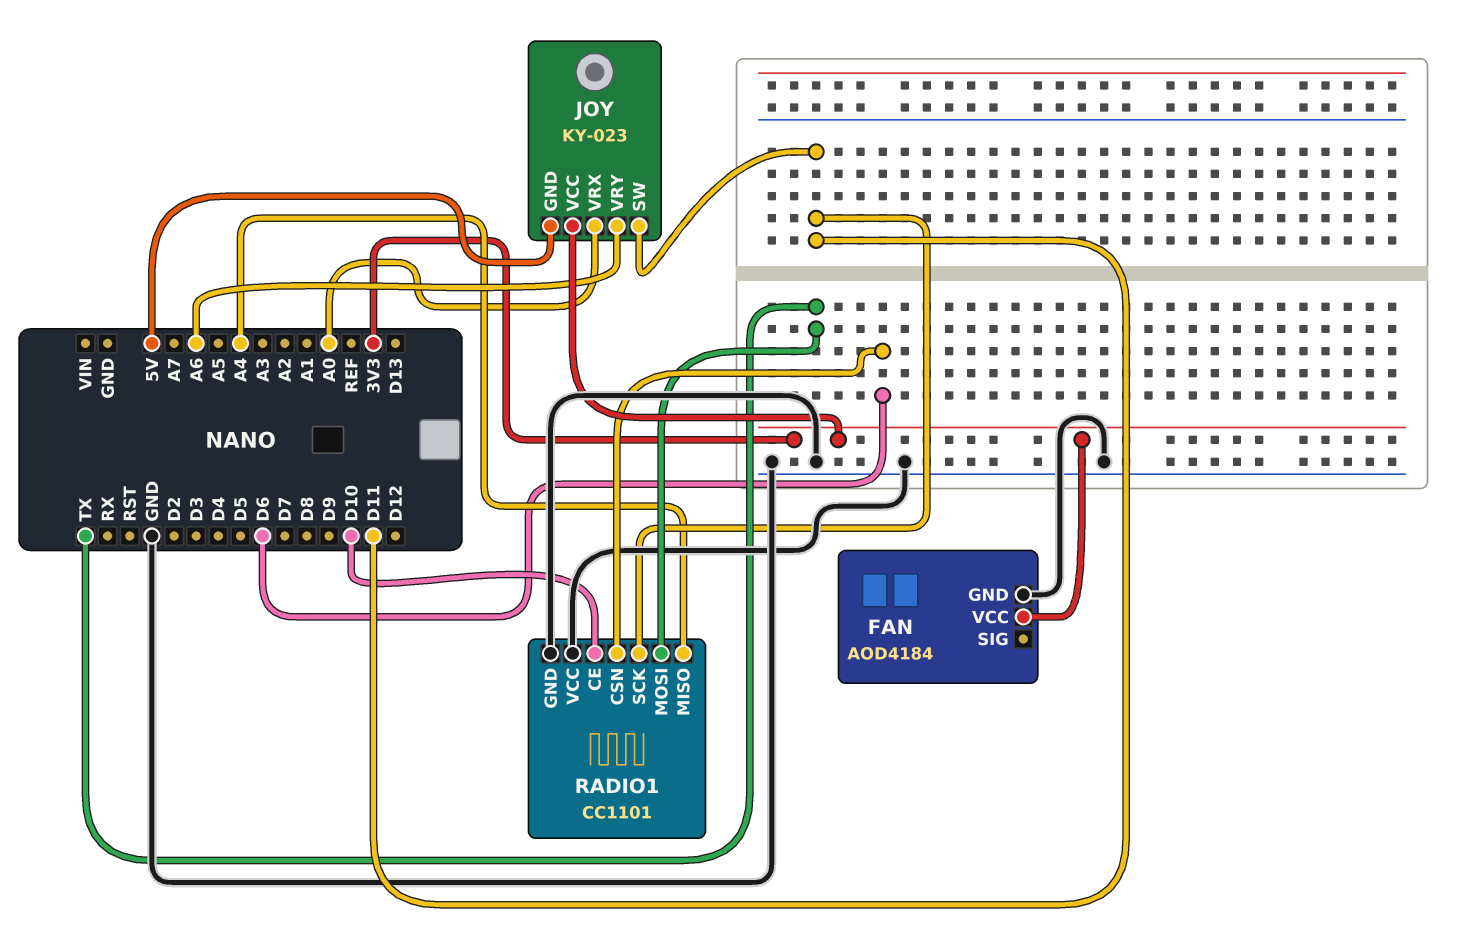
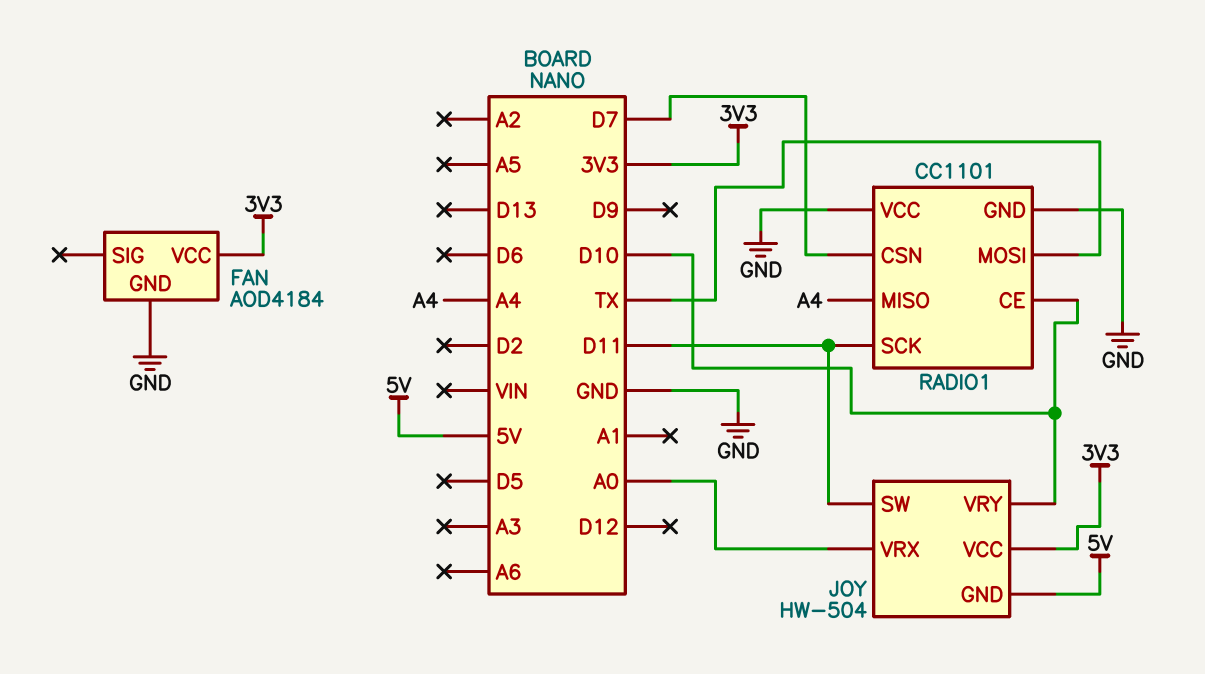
JOY: KY-023 -> HW-504
JOY pin VRY: A6 -> D10
RADIO1 pin CSN: D6 -> D7

